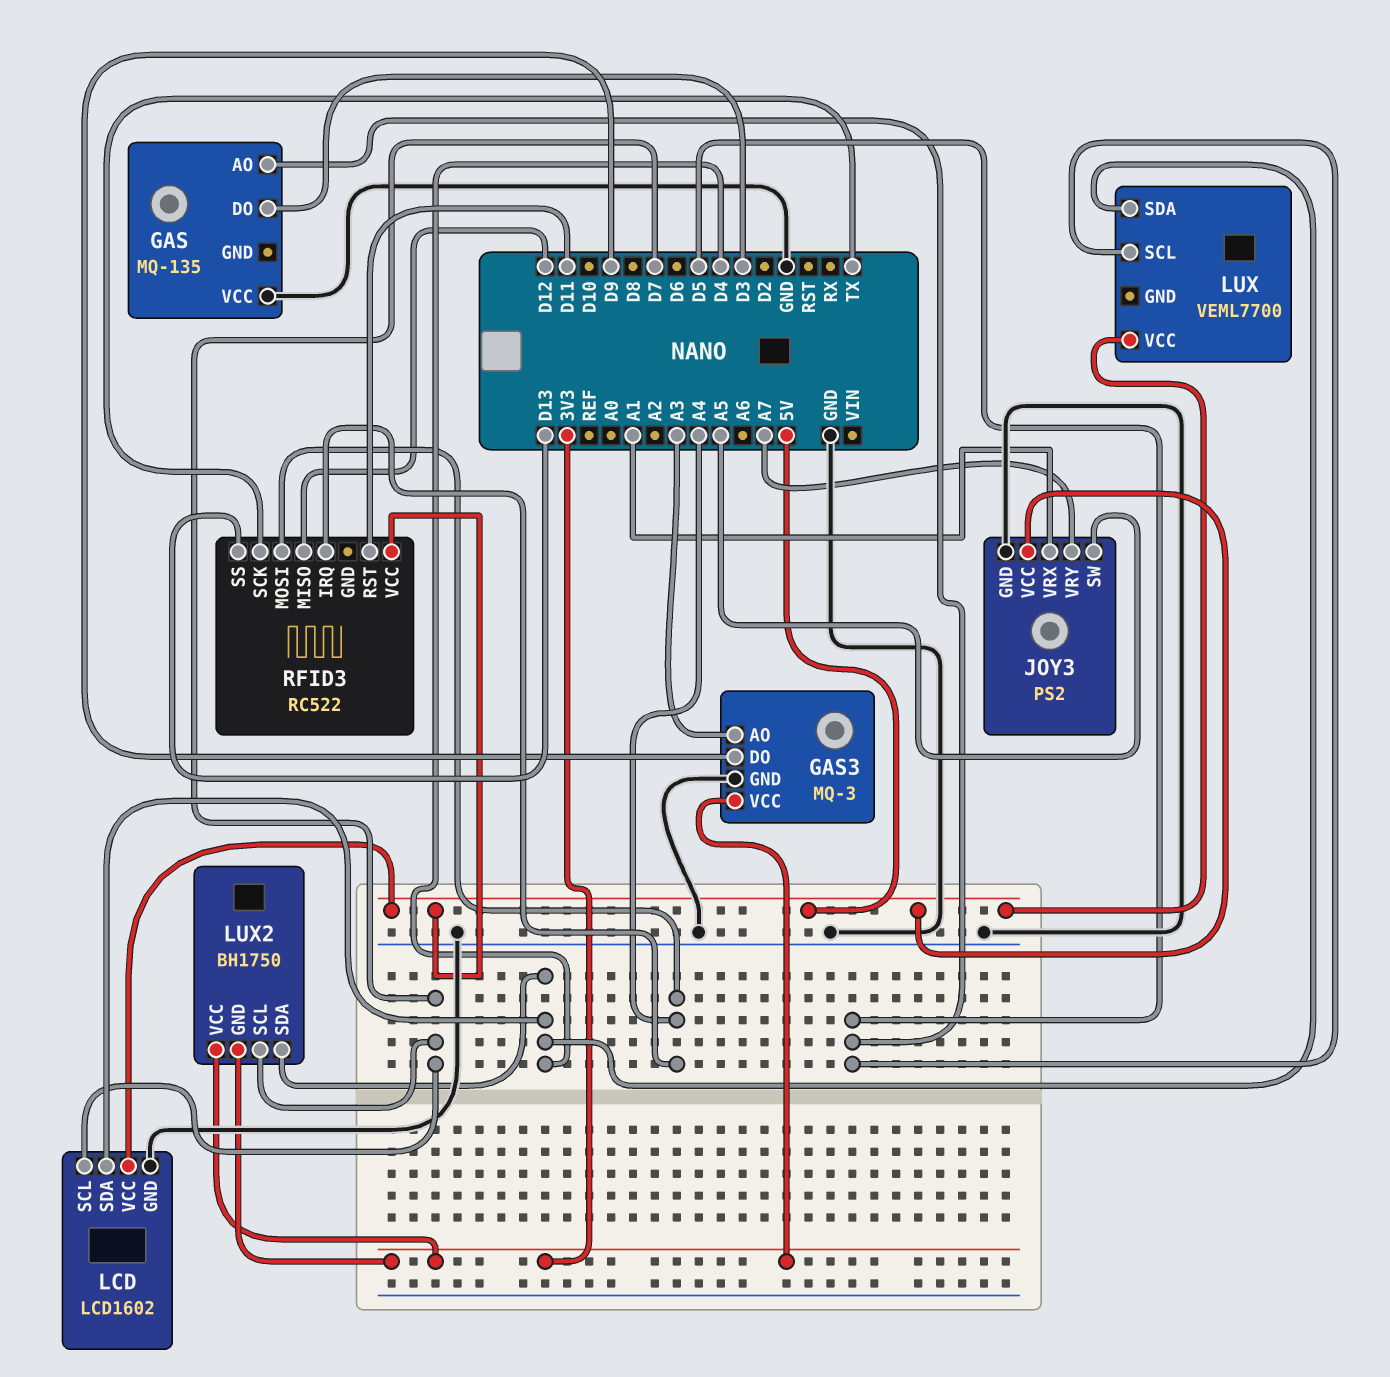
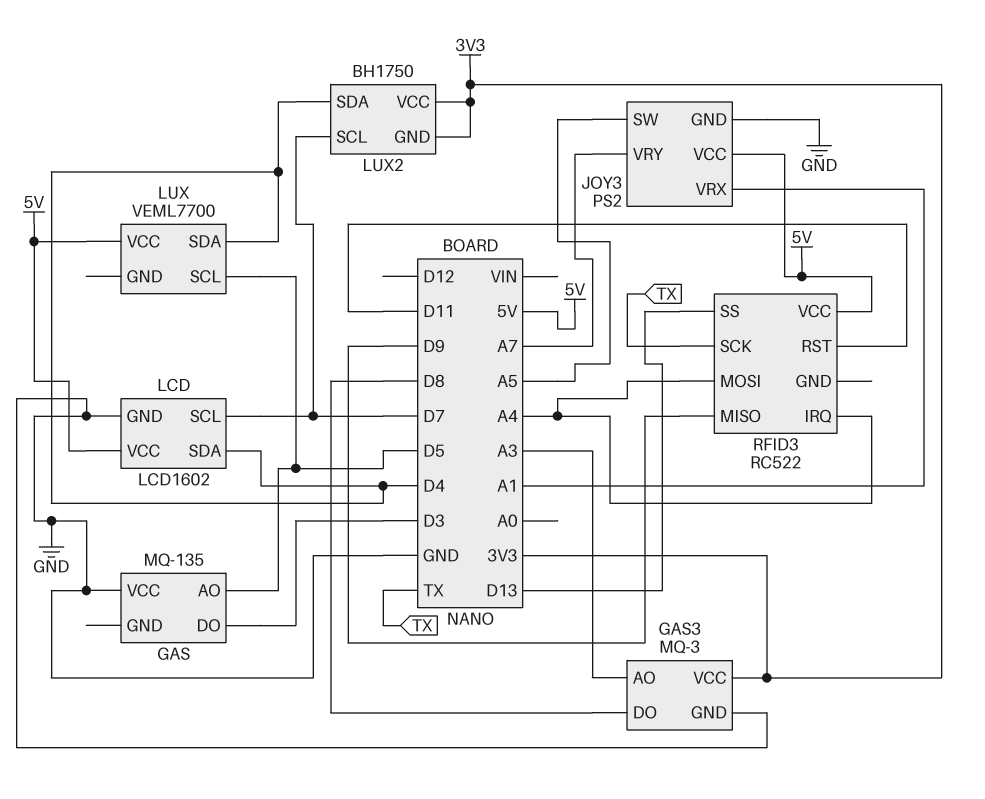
GAS3 pin DO: D9 -> D8
RFID3 pin MISO: D12 -> D9

